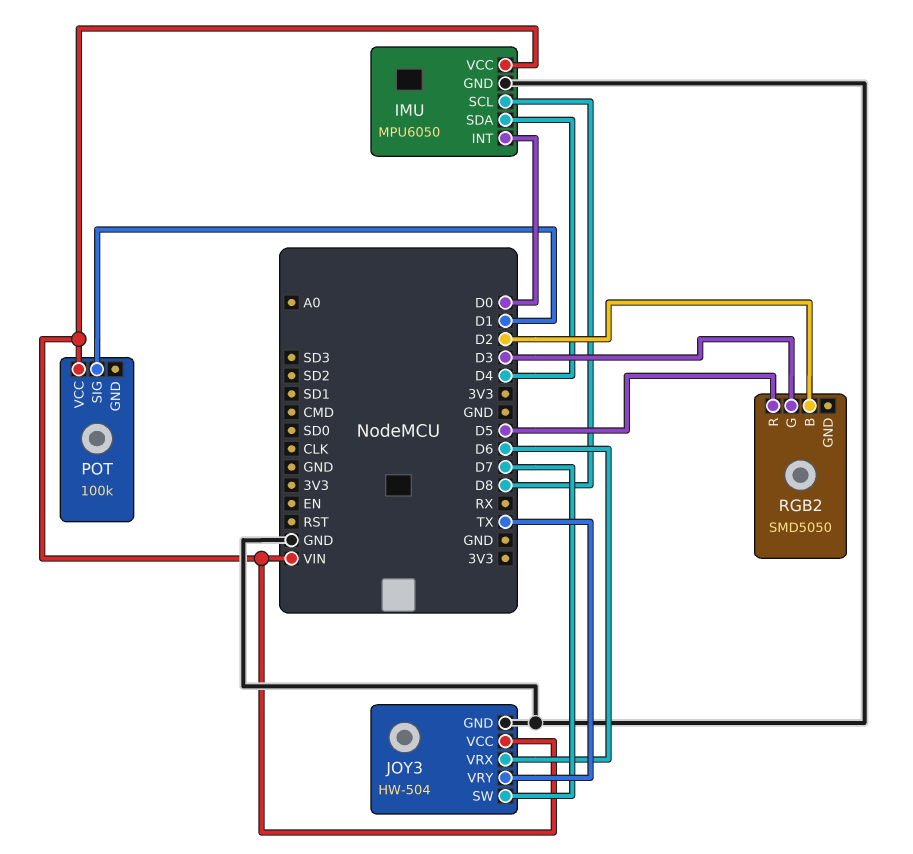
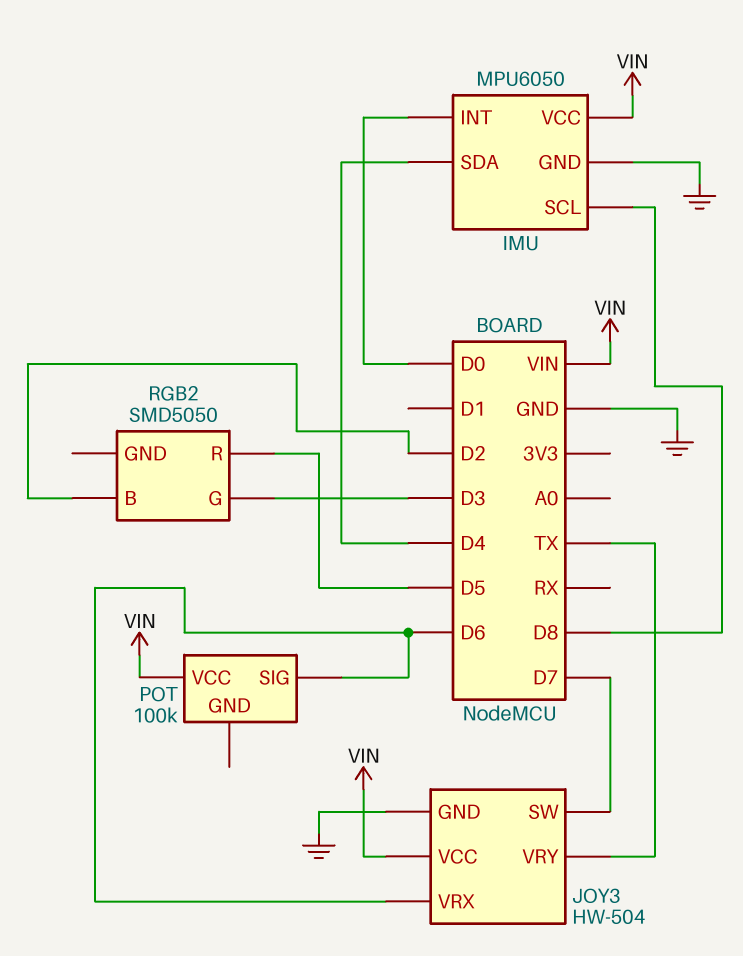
POT pin SIG: D1 -> D6

